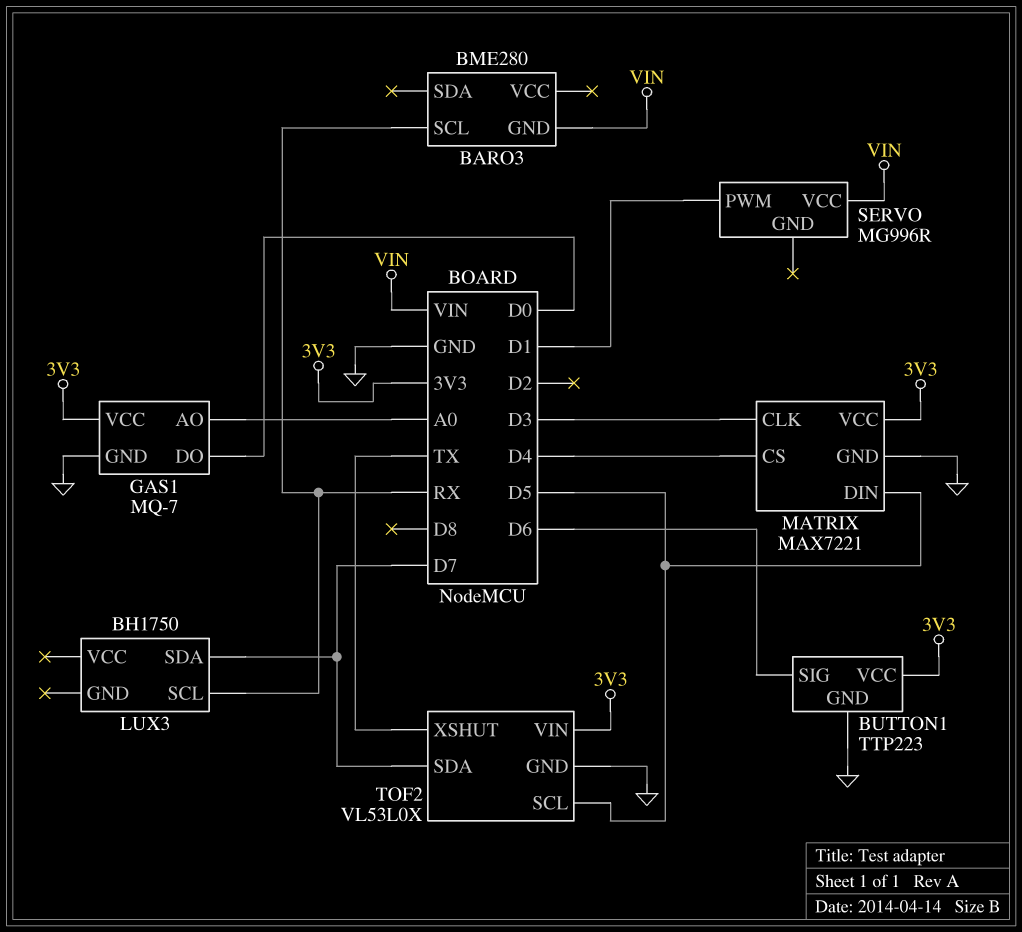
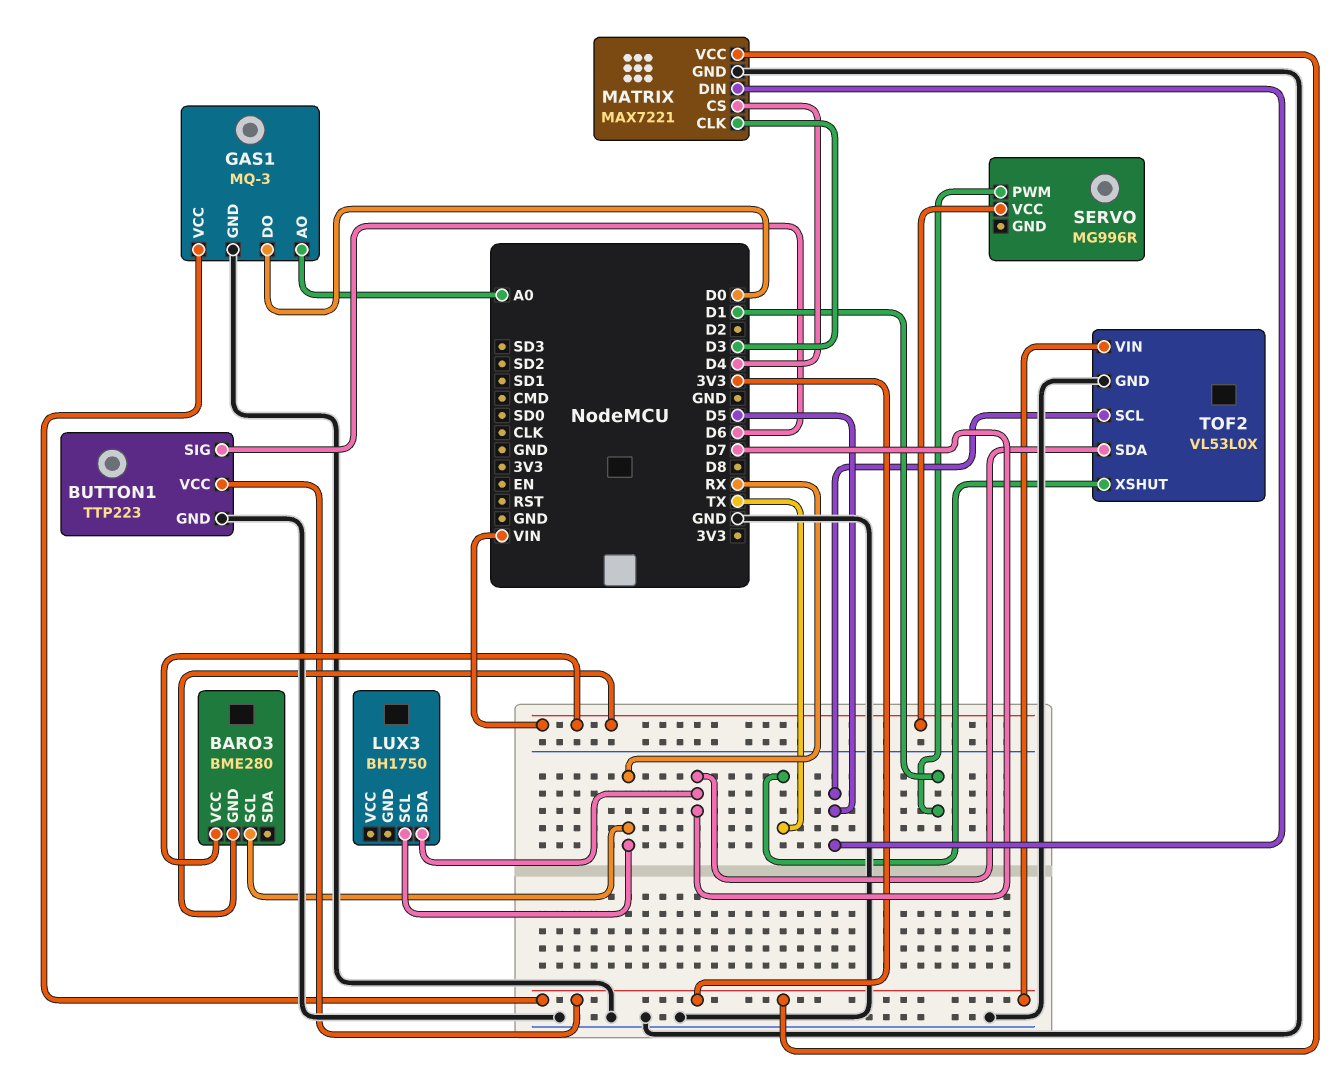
BARO3 pin VCC: none -> VIN
GAS1: MQ-7 -> MQ-3

